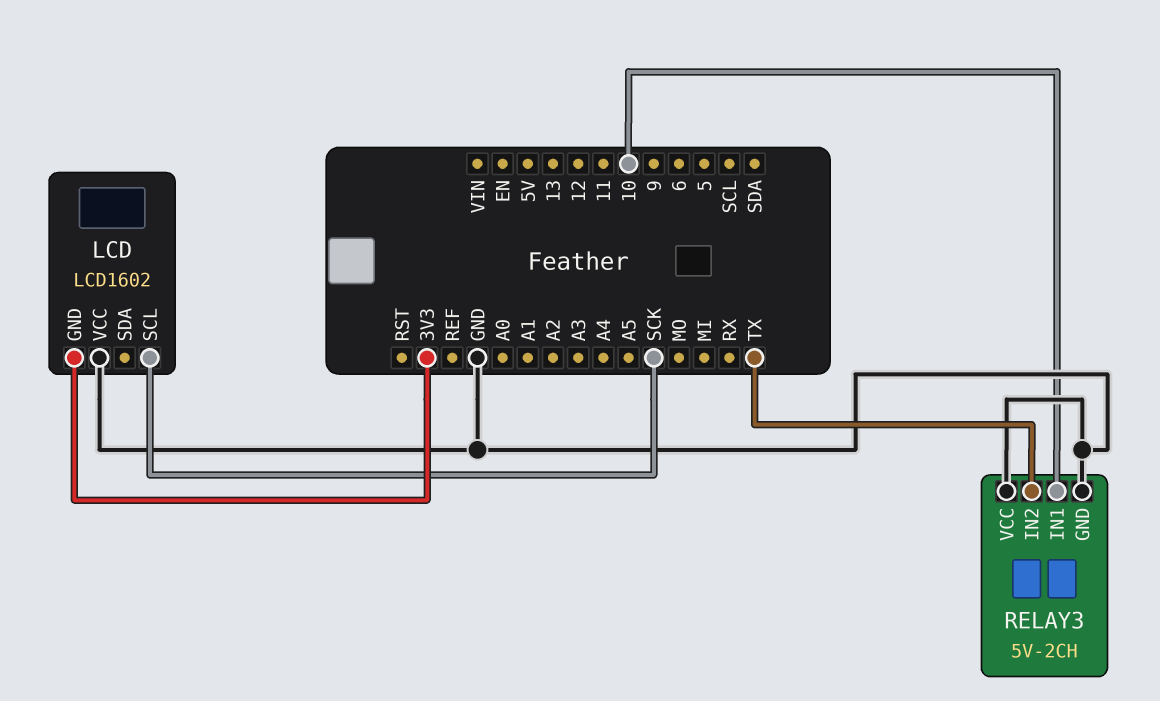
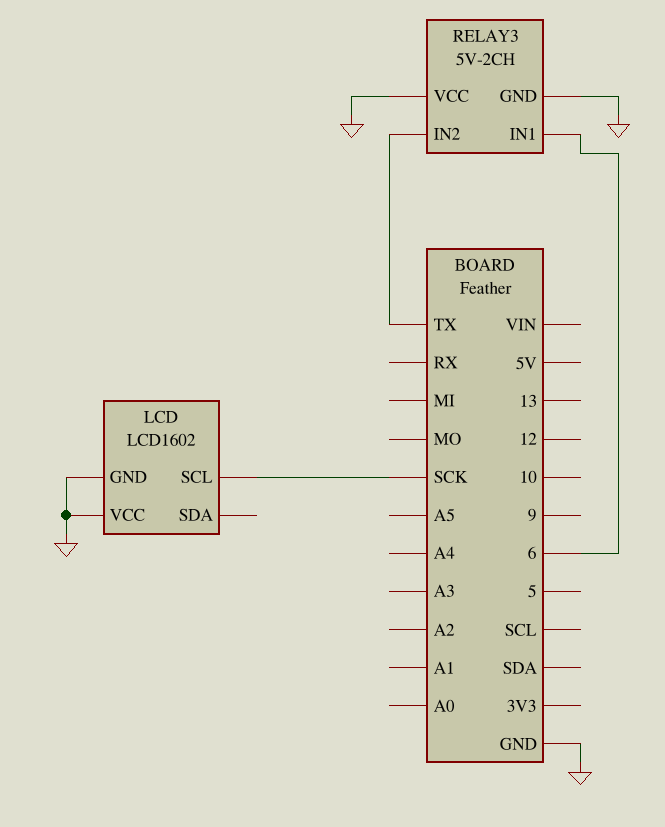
LCD pin GND: 3V3 -> GND
RELAY3 pin IN1: 10 -> 6

